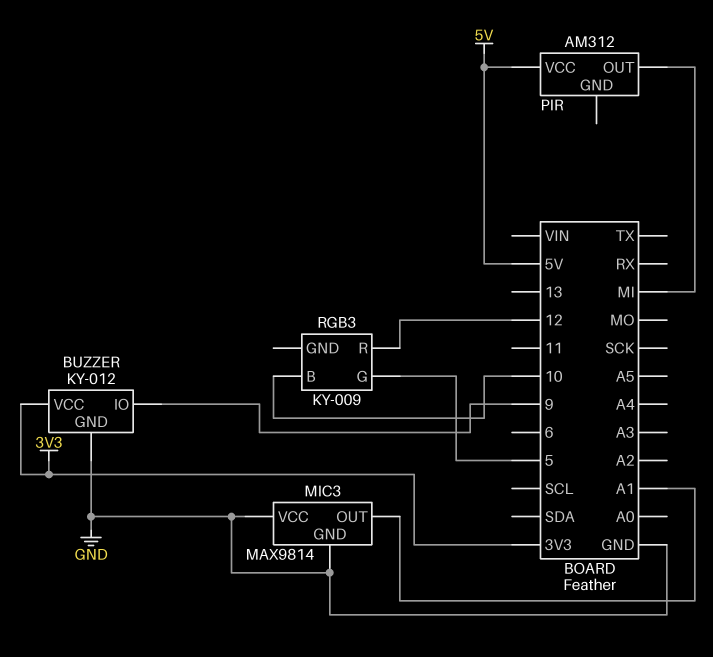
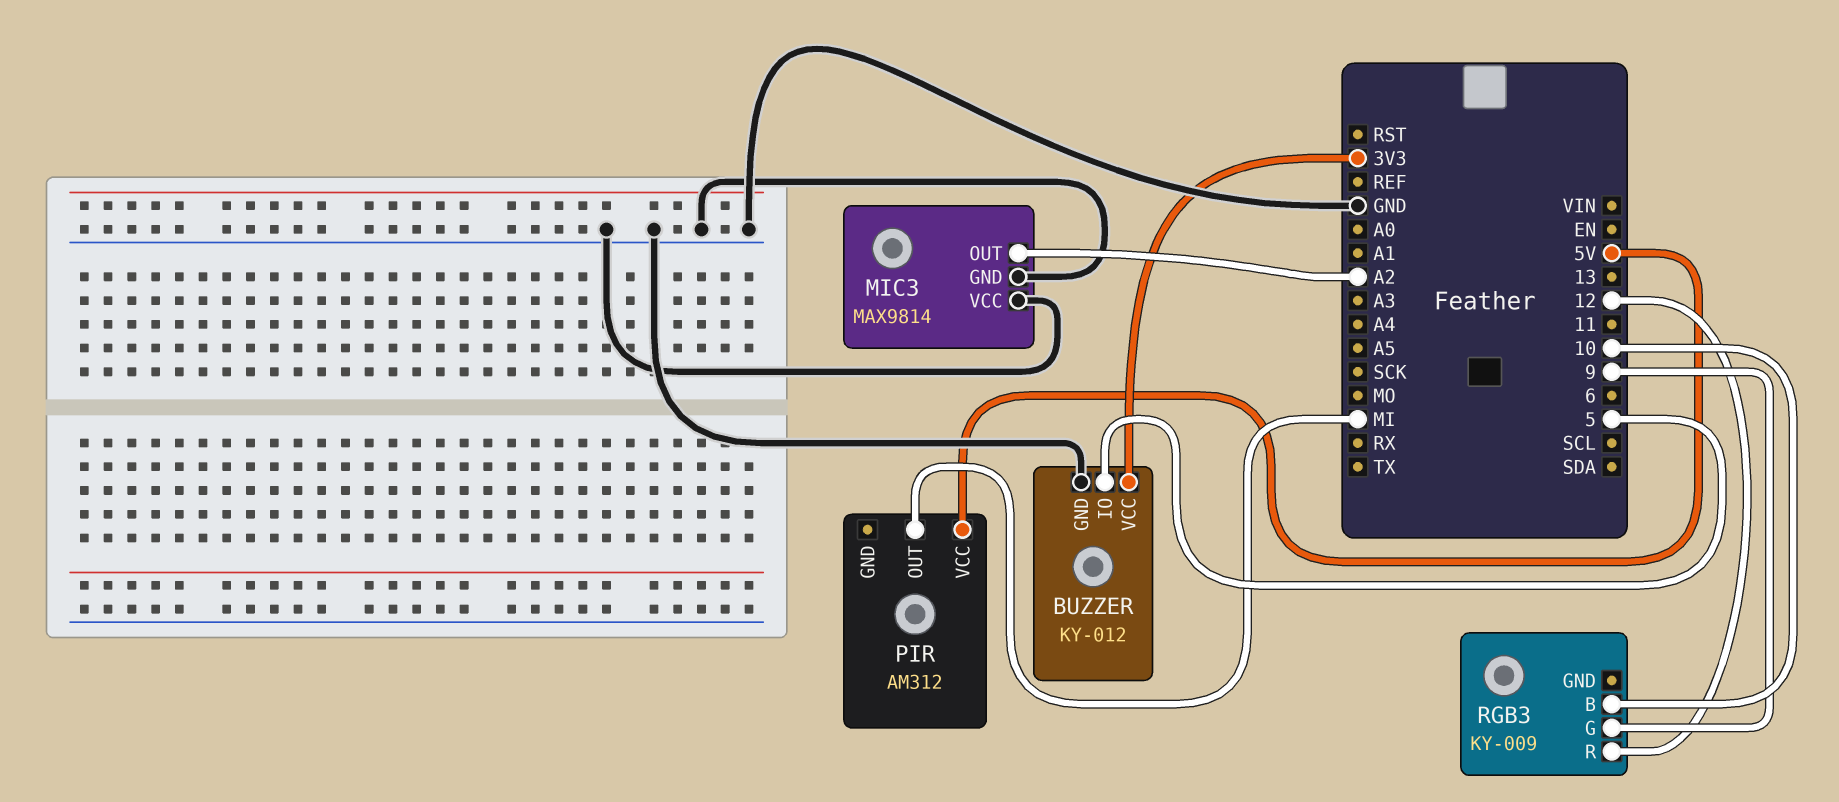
BUZZER pin IO: 9 -> 5
MIC3 pin OUT: A1 -> A2
RGB3 pin G: 5 -> 9

